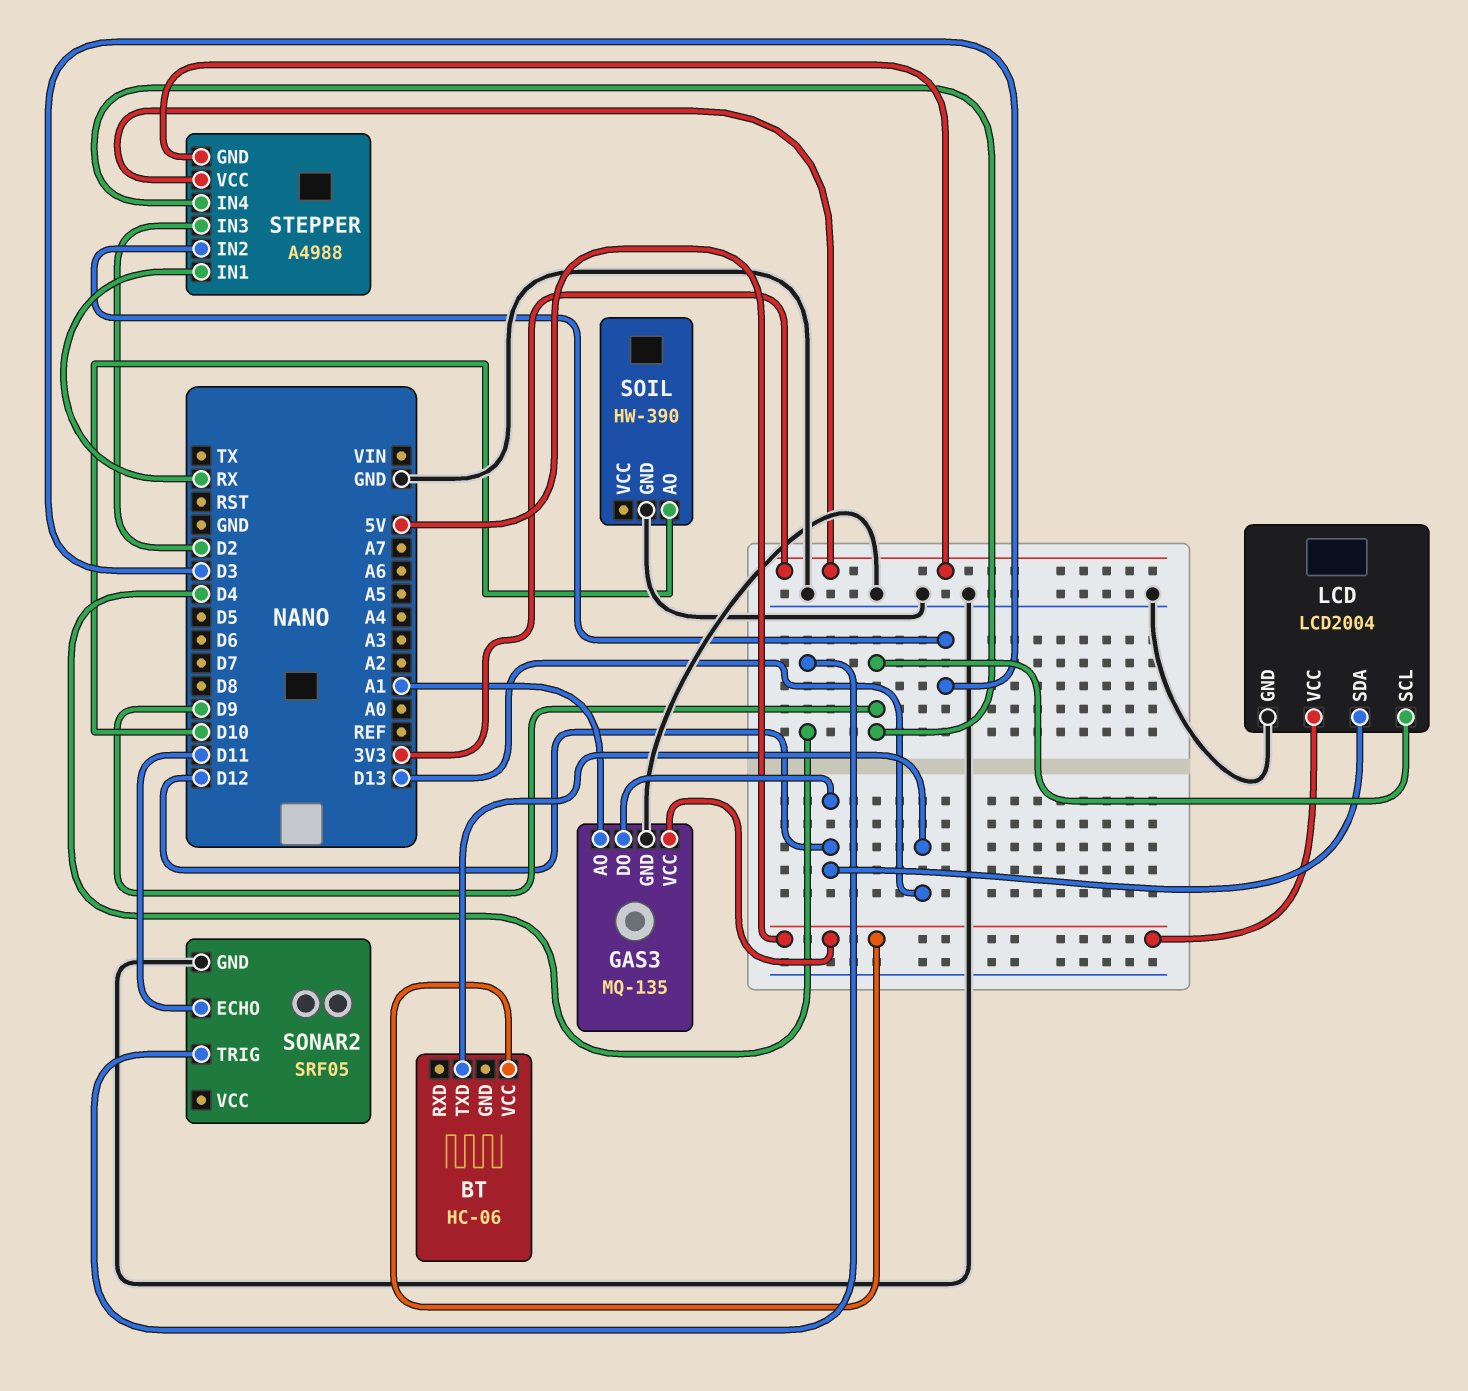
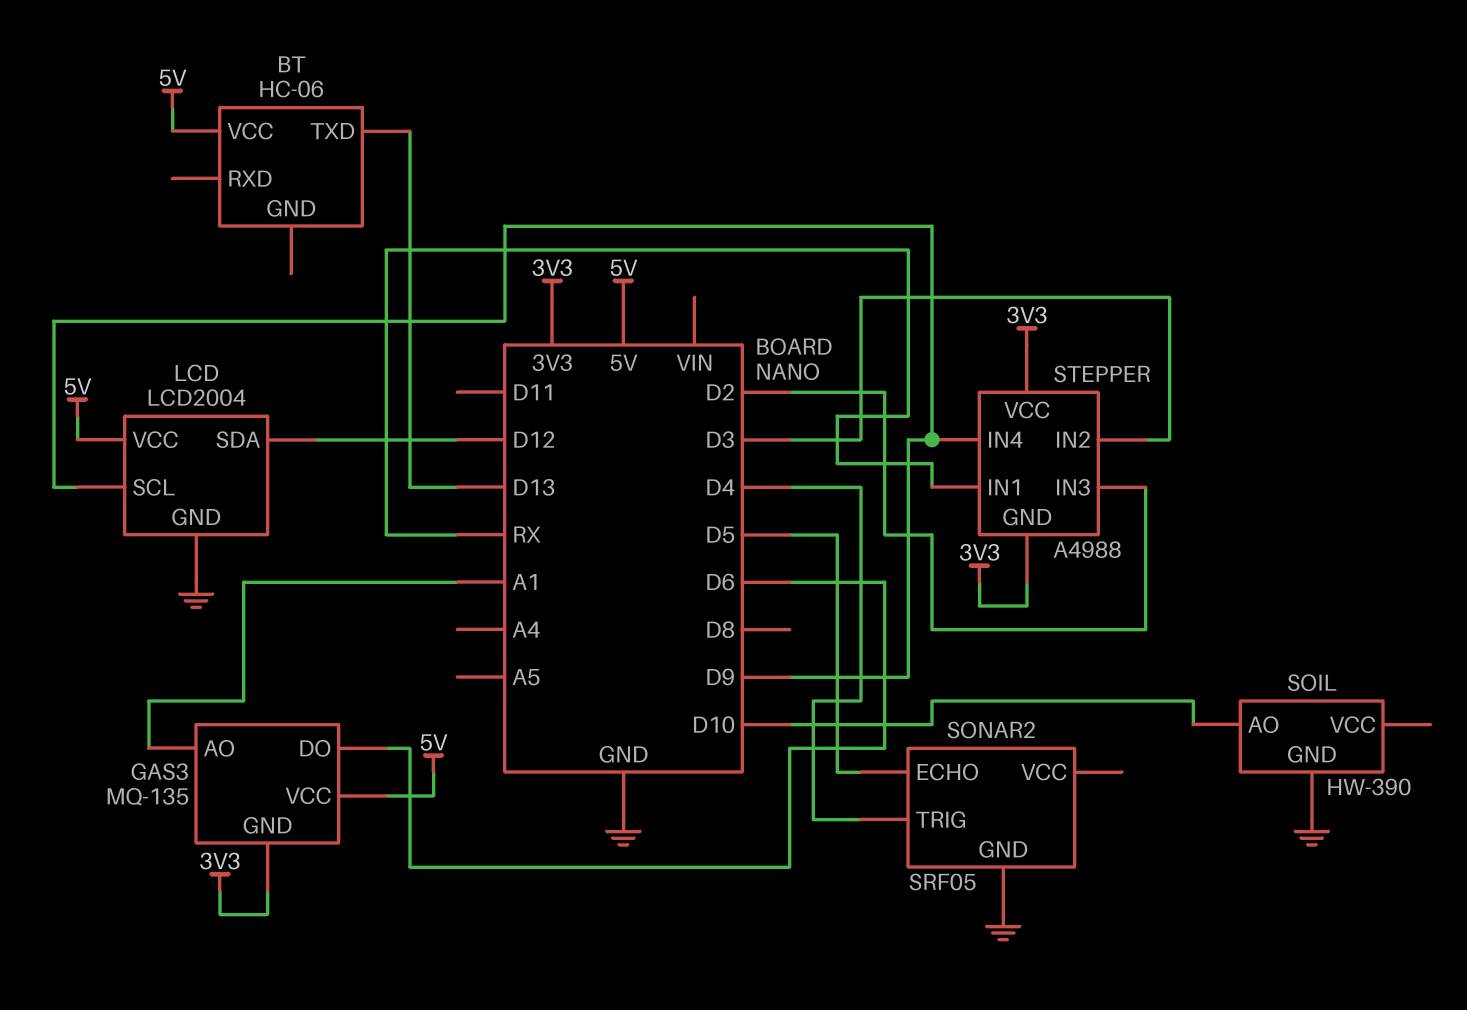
GAS3 pin DO: D12 -> D6
GAS3 pin GND: GND -> 3V3
SONAR2 pin ECHO: D11 -> D5

